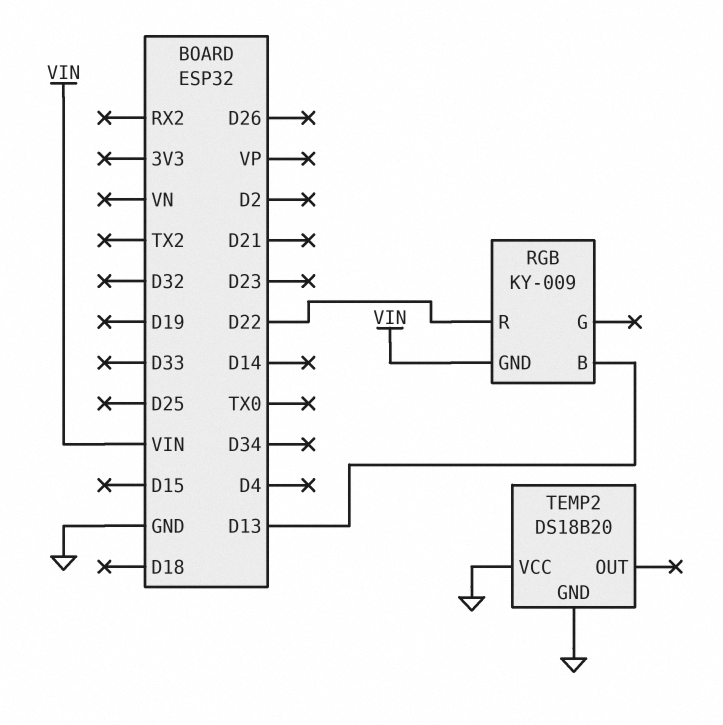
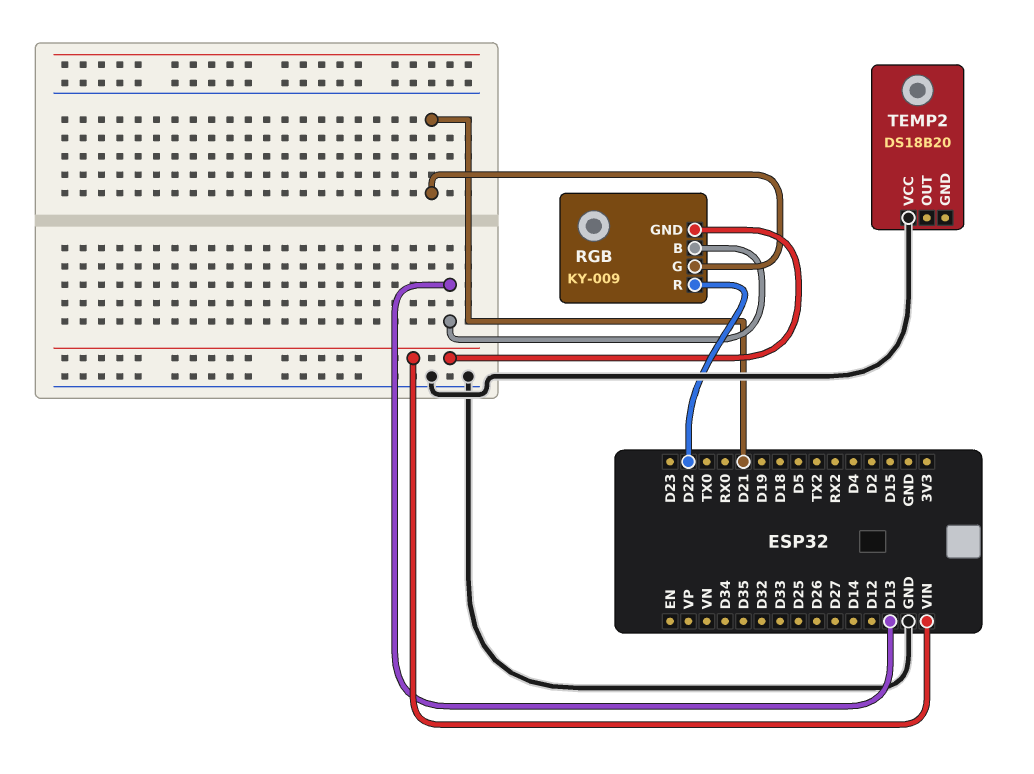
RGB pin G: none -> D21
TEMP2 pin GND: GND -> none

